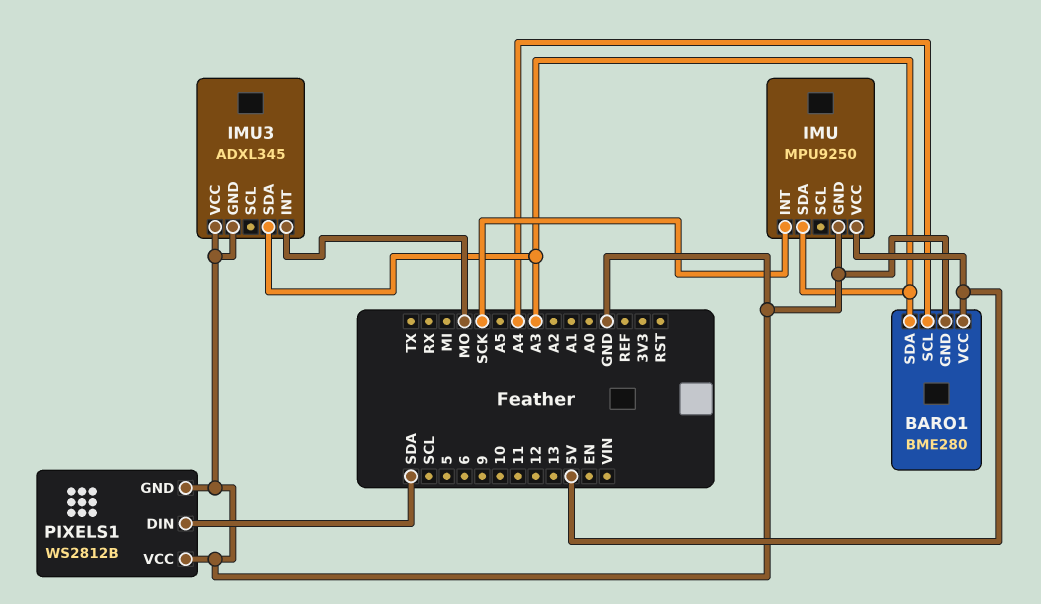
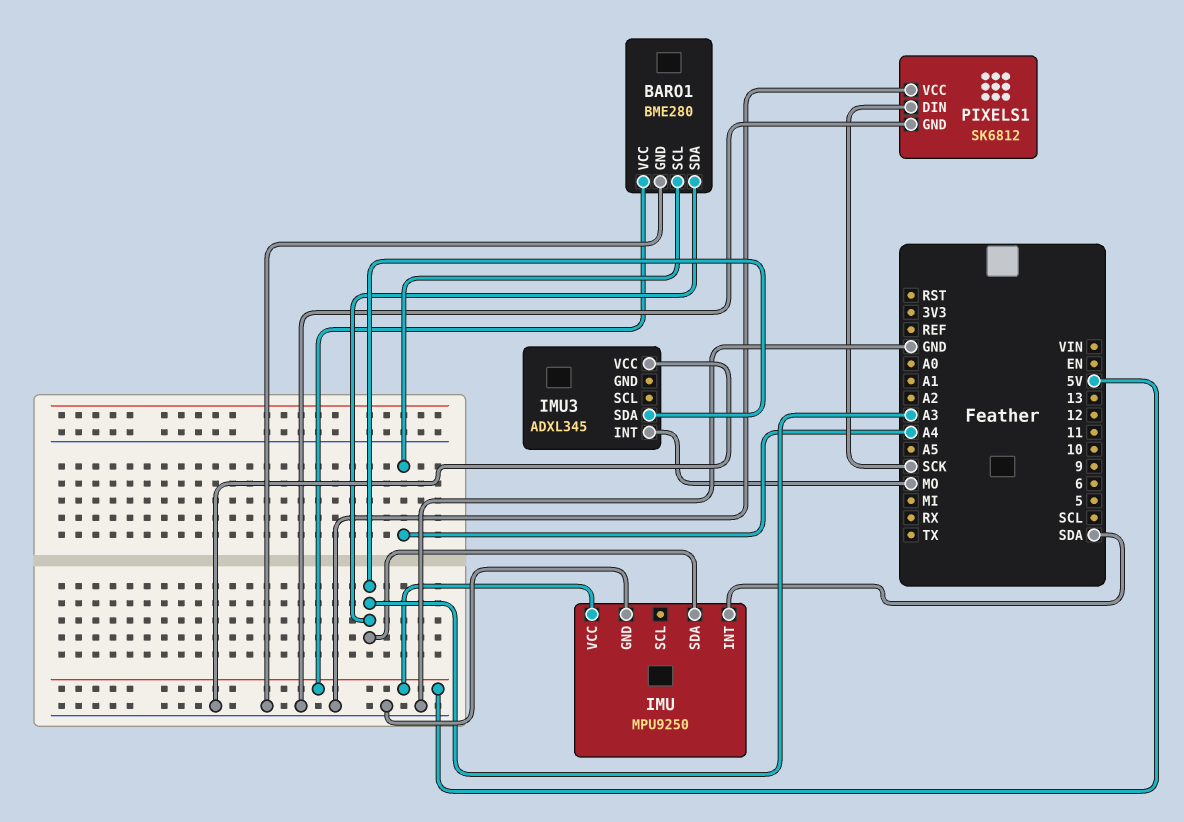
IMU pin INT: SCK -> SDA
IMU3 pin GND: GND -> none
PIXELS1: WS2812B -> SK6812
PIXELS1 pin DIN: SDA -> SCK

